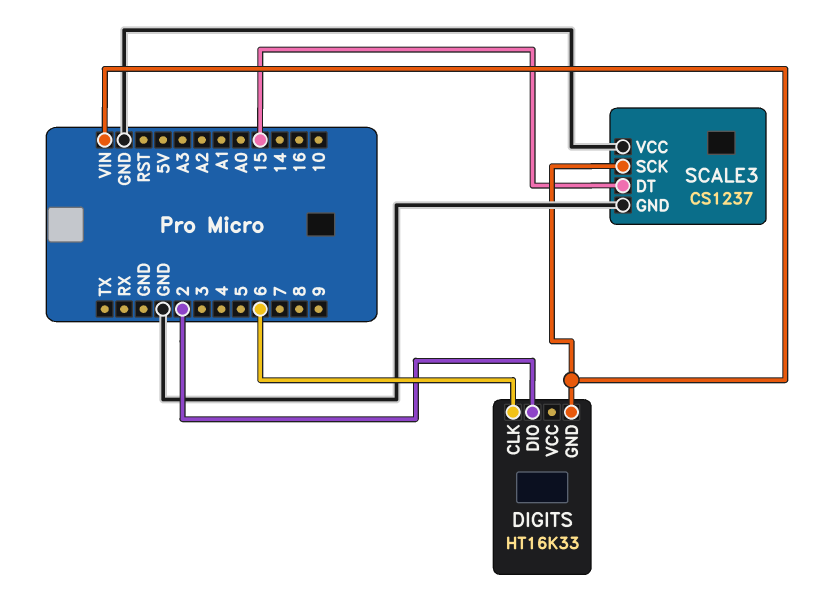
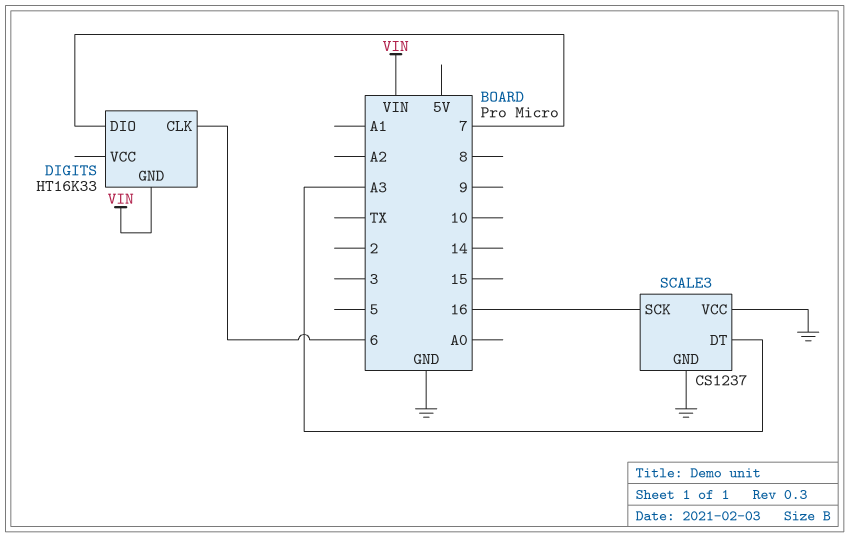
DIGITS pin DIO: 2 -> 7
SCALE3 pin DT: 15 -> A3
SCALE3 pin SCK: VIN -> 16

